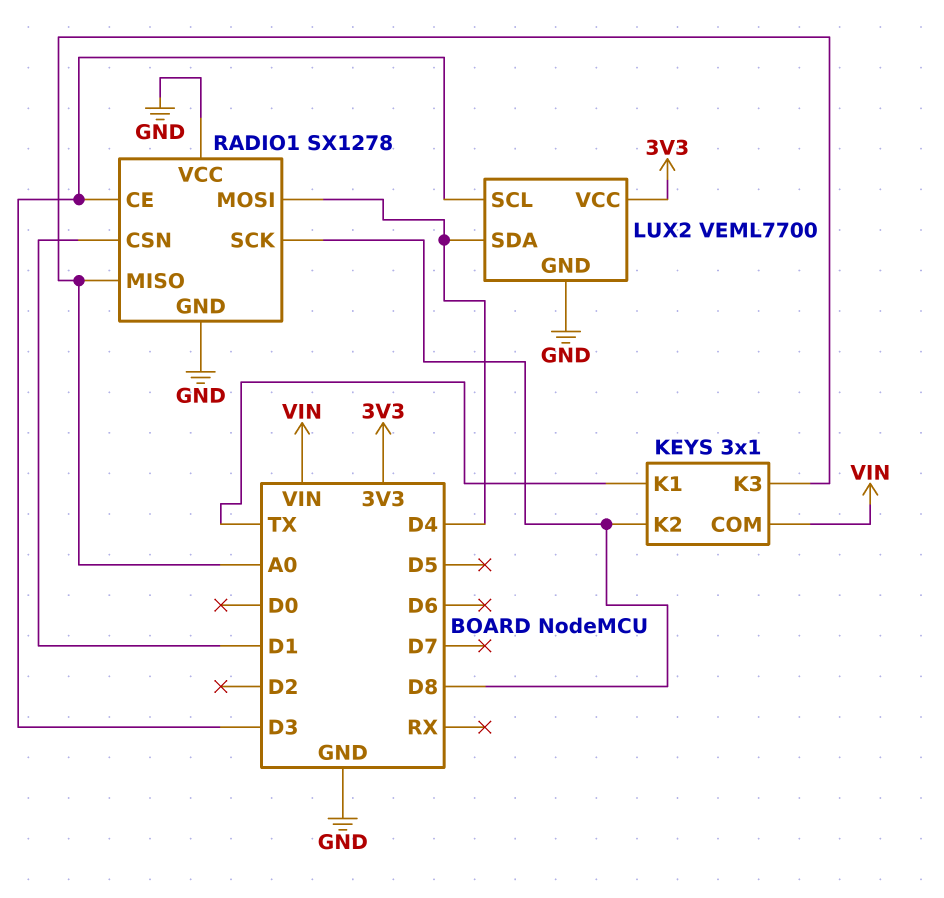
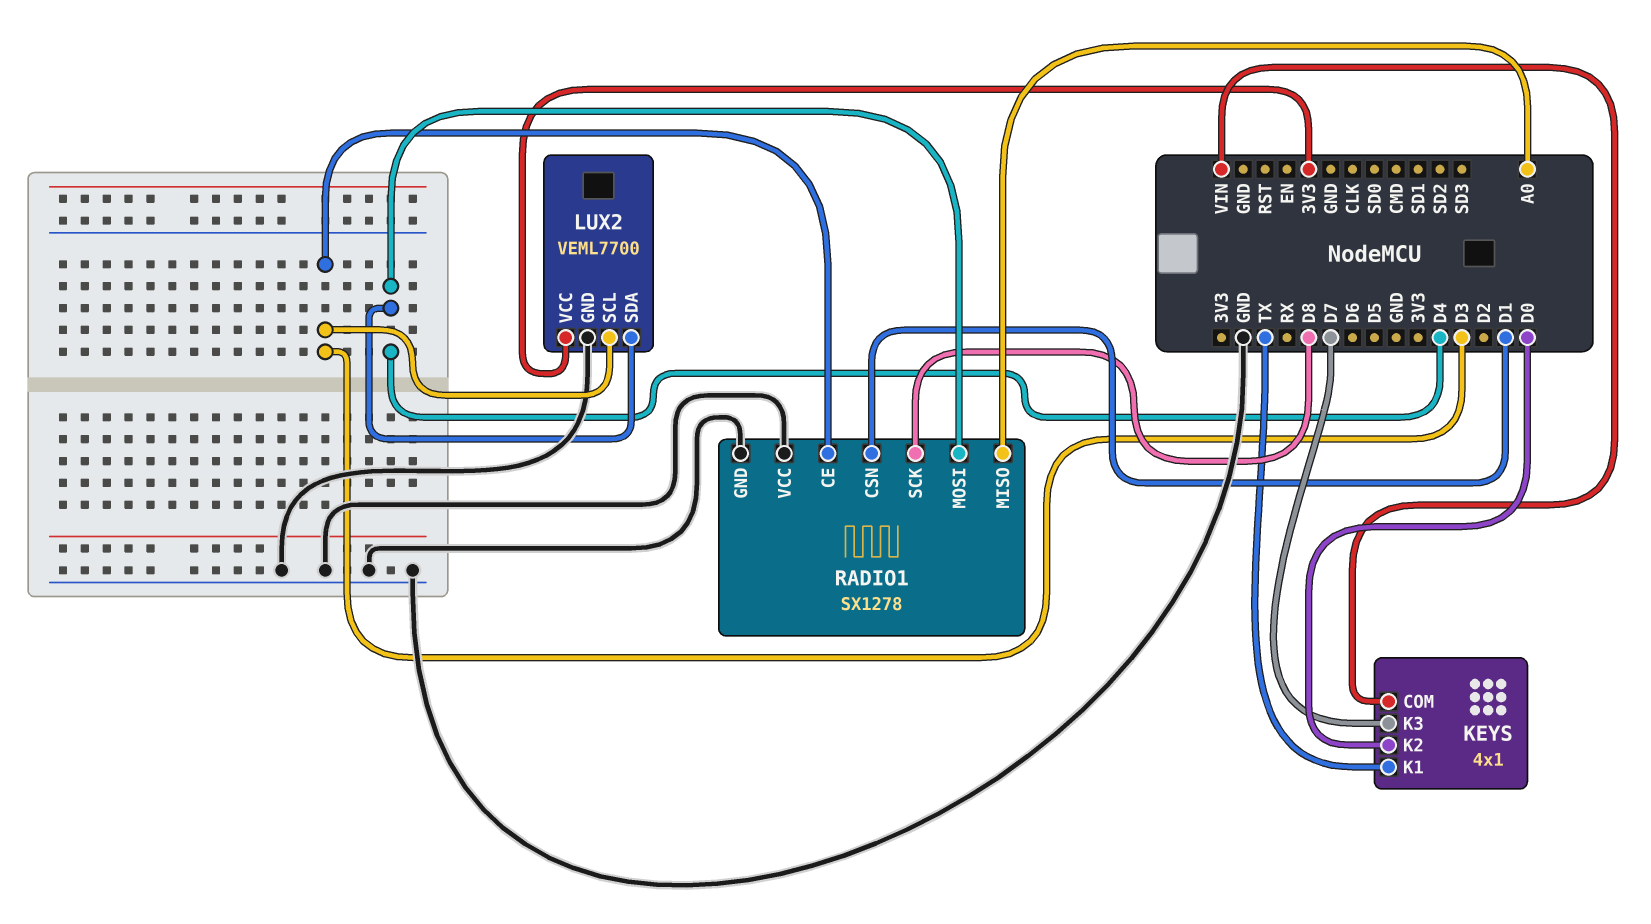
KEYS: 3x1 -> 4x1
KEYS pin K2: D8 -> D0
KEYS pin K3: A0 -> D7

